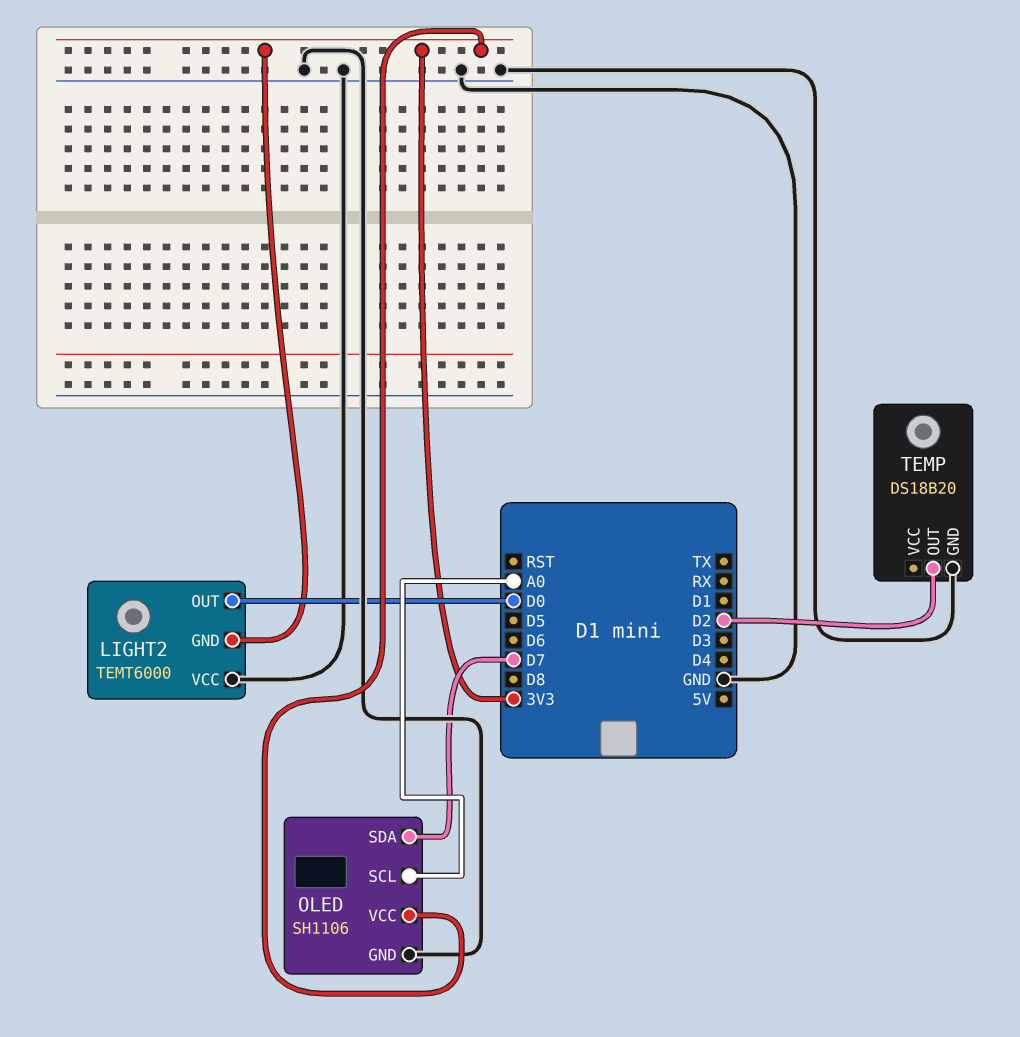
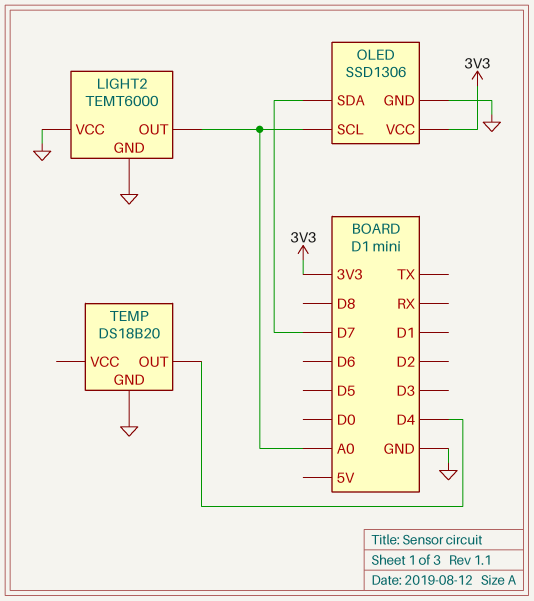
LIGHT2 pin GND: 3V3 -> GND
LIGHT2 pin OUT: D0 -> A0
OLED: SH1106 -> SSD1306
TEMP pin OUT: D2 -> D4

